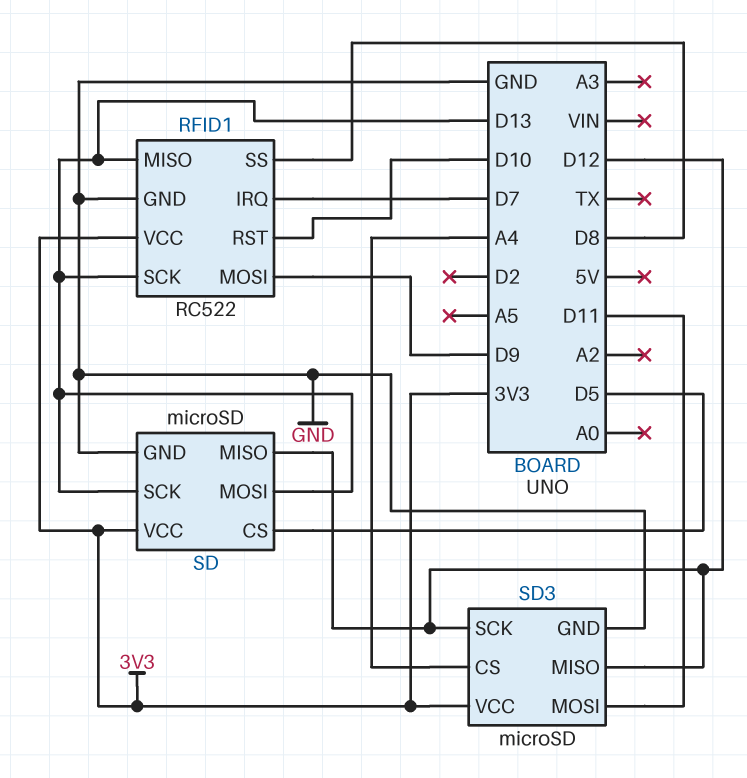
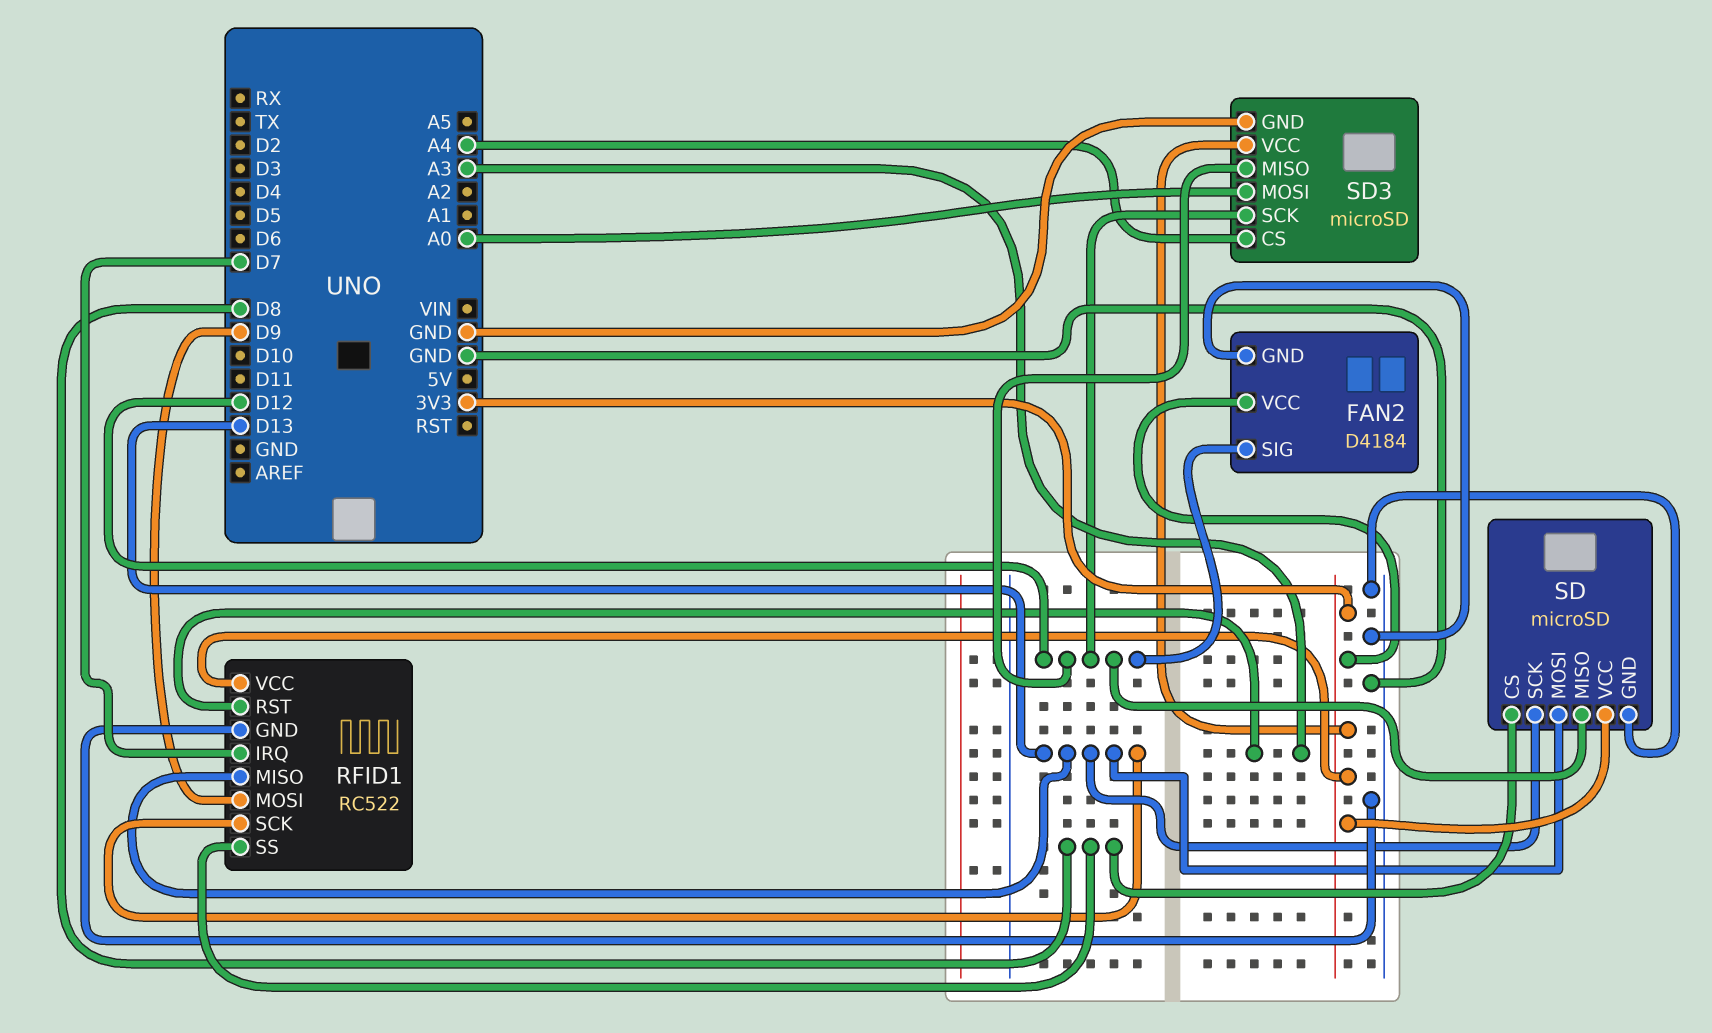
FAN2: none -> D4184
FAN2 pin GND: none -> GND
FAN2 pin SIG: none -> D12
FAN2 pin VCC: none -> 3V3
RFID1 pin RST: D10 -> A3
SD pin CS: D5 -> D8
SD3 pin MOSI: D11 -> A0

